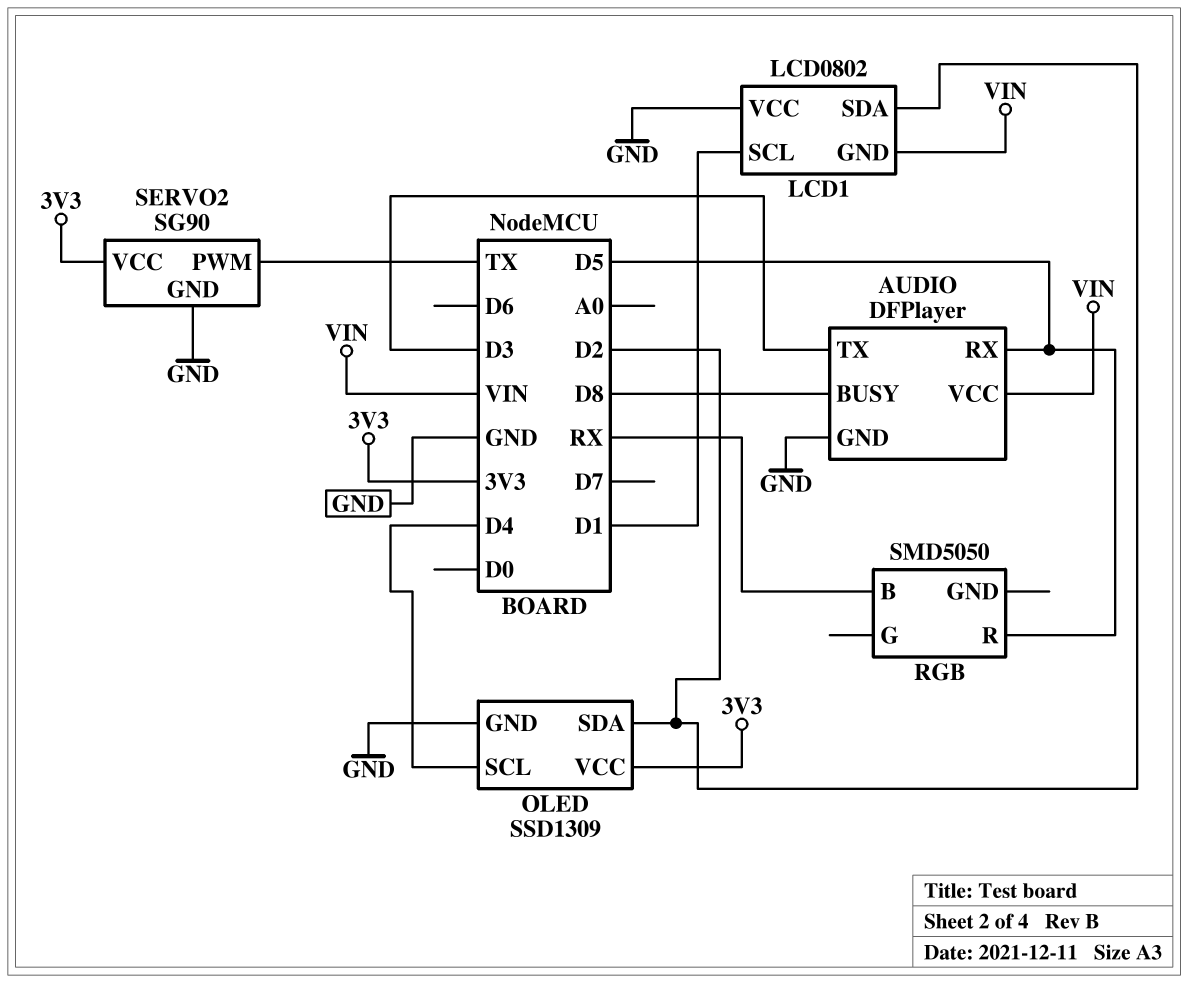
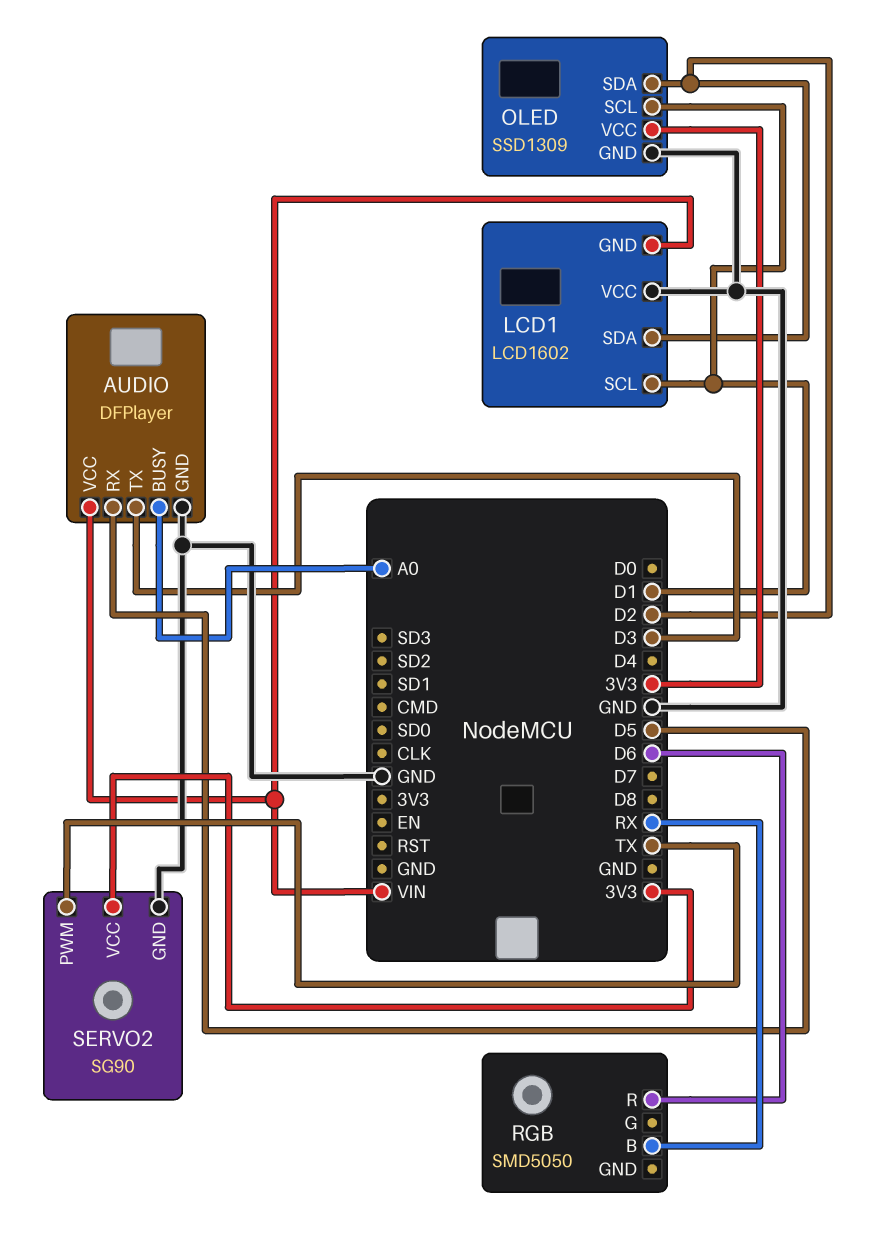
AUDIO pin BUSY: D8 -> A0
LCD1: LCD0802 -> LCD1602
OLED pin SCL: D4 -> D1
RGB pin R: D5 -> D6

